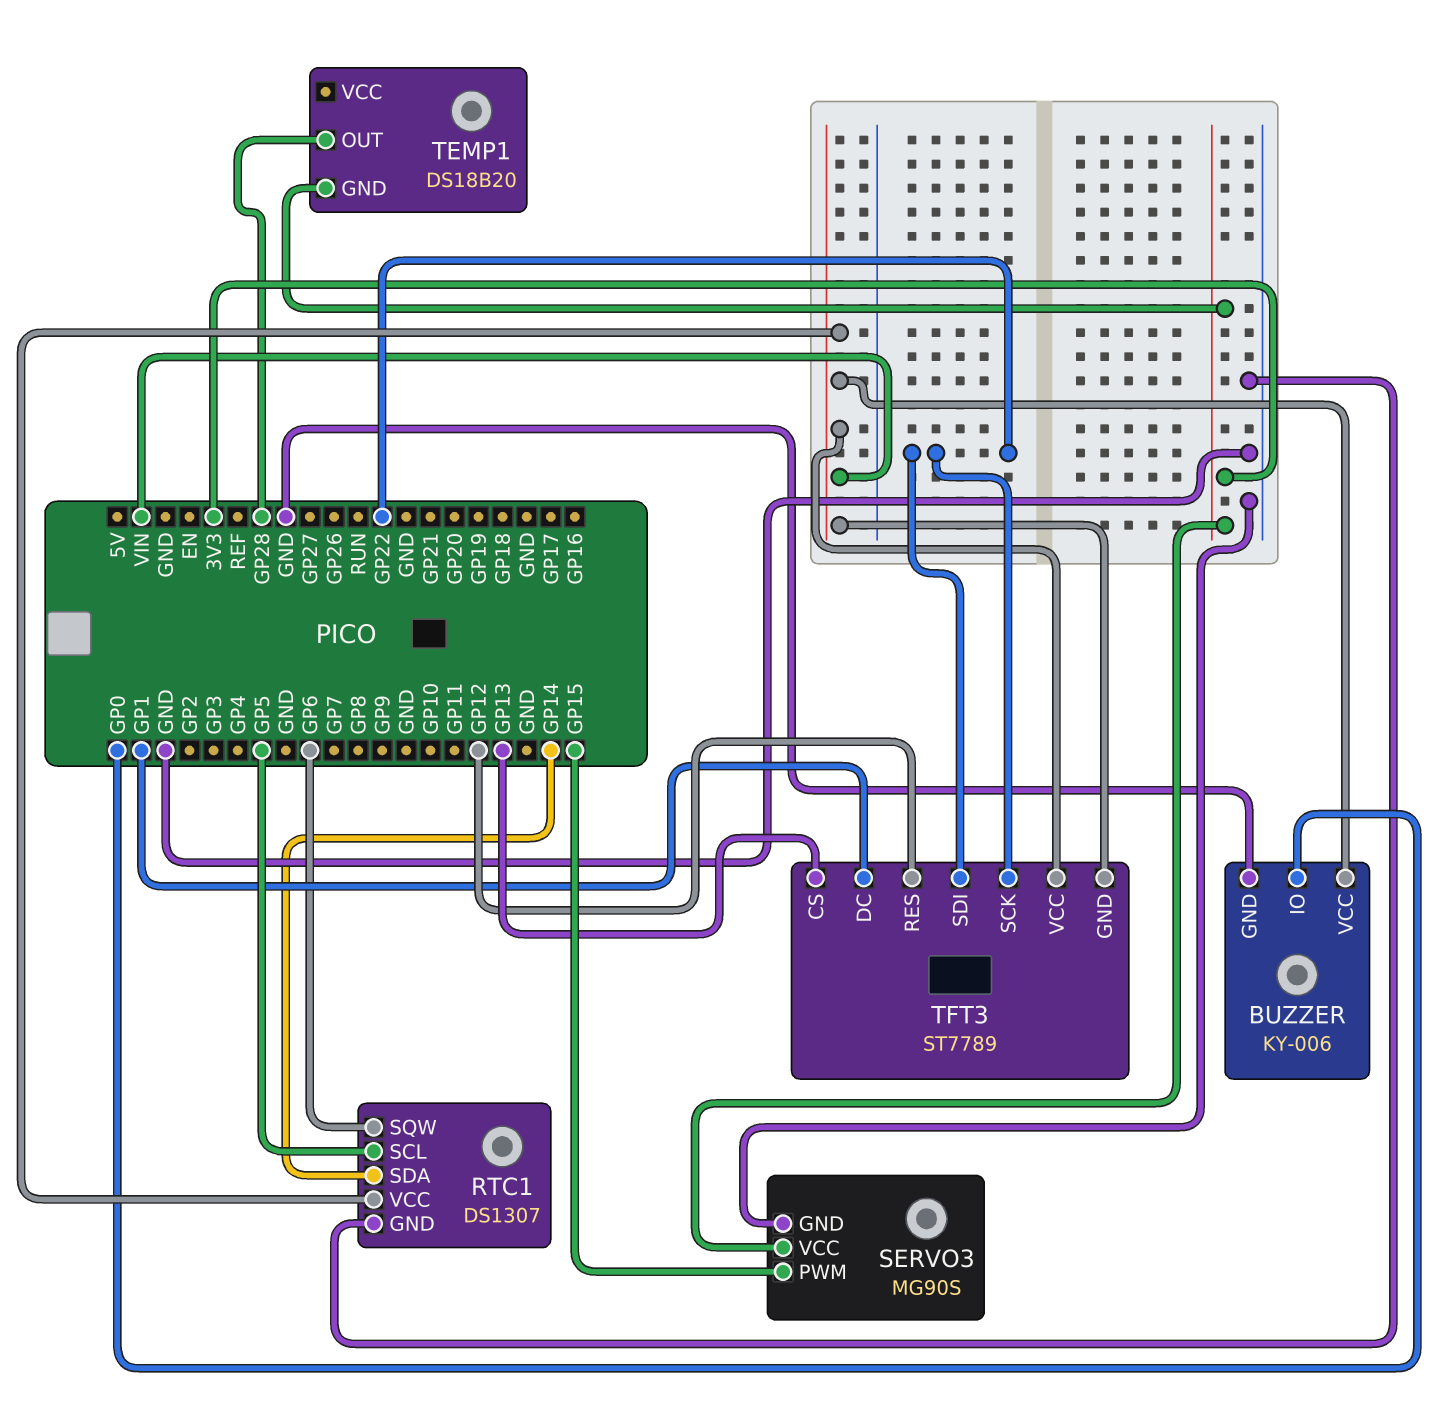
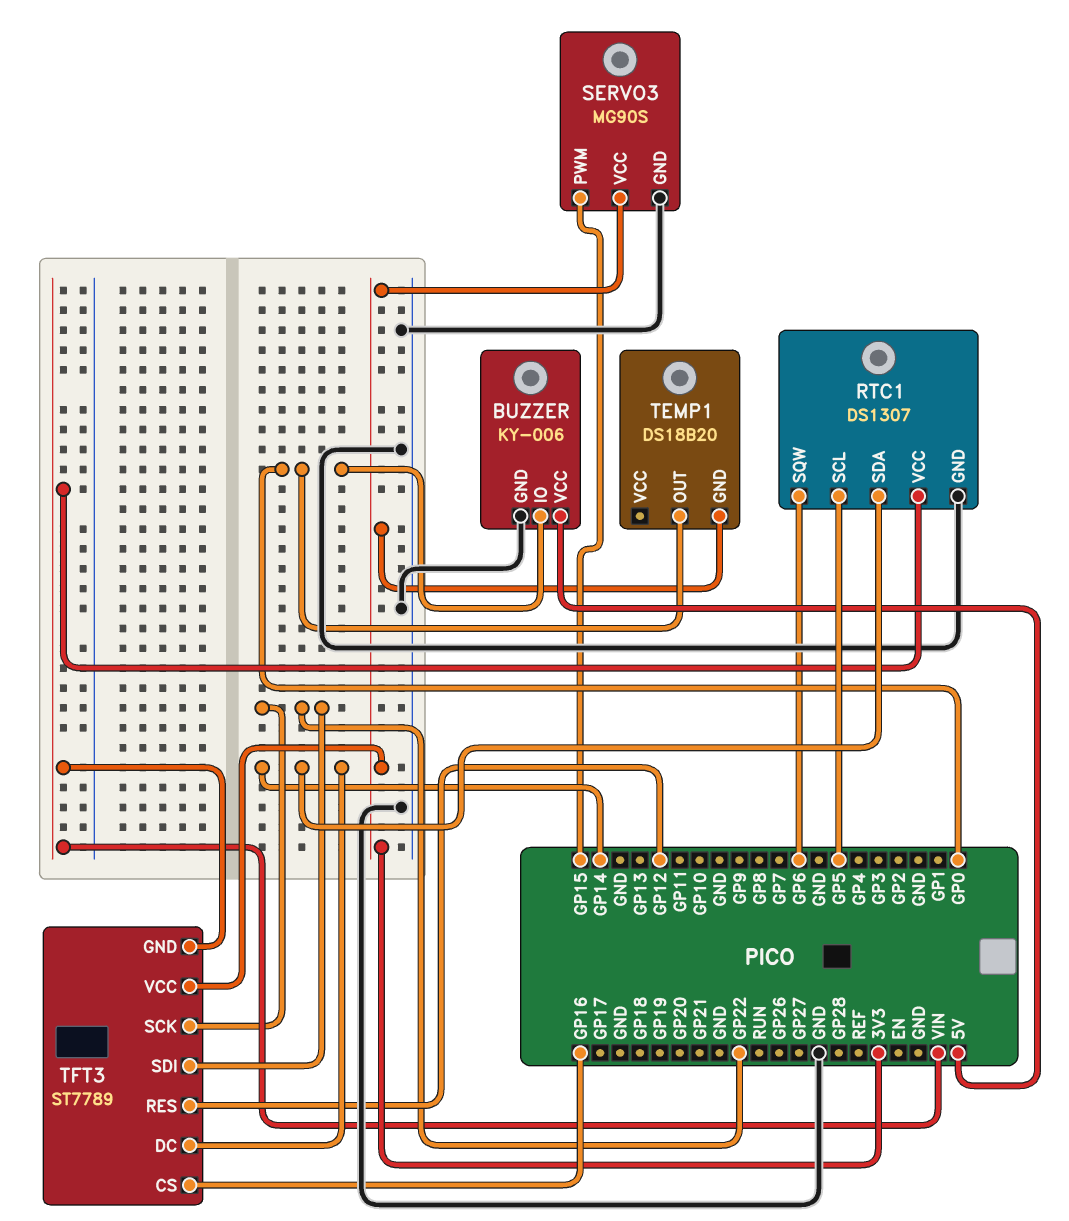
BUZZER pin VCC: VIN -> 5V
TEMP1 pin OUT: GP28 -> GP0
TFT3 pin CS: GP13 -> GP16
TFT3 pin DC: GP1 -> GP14
TFT3 pin VCC: VIN -> 3V3

